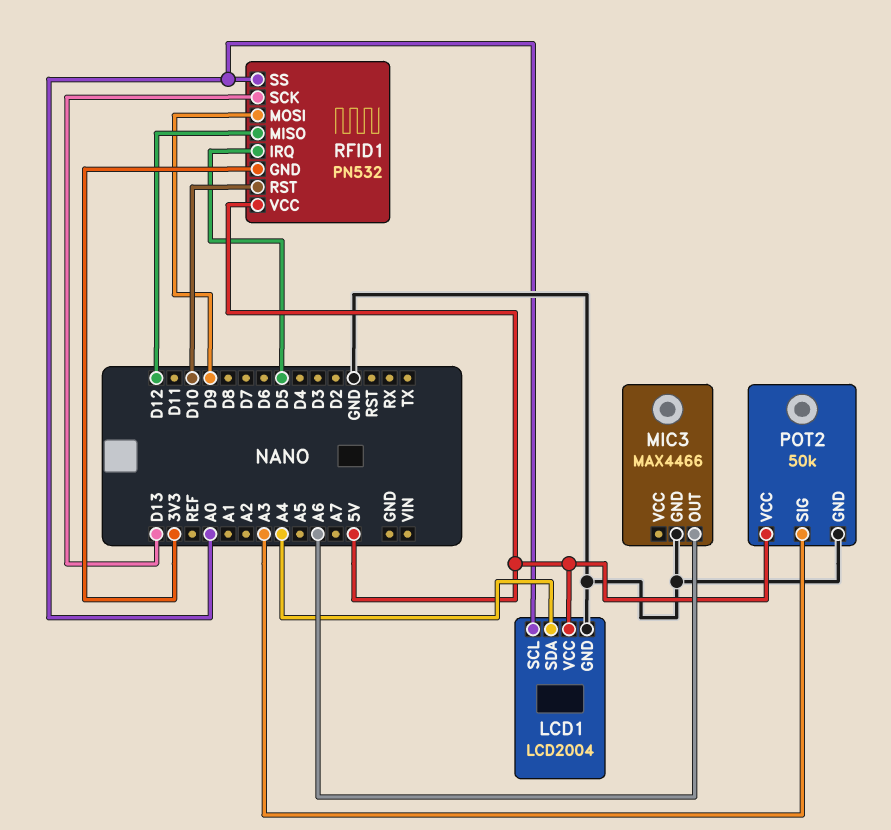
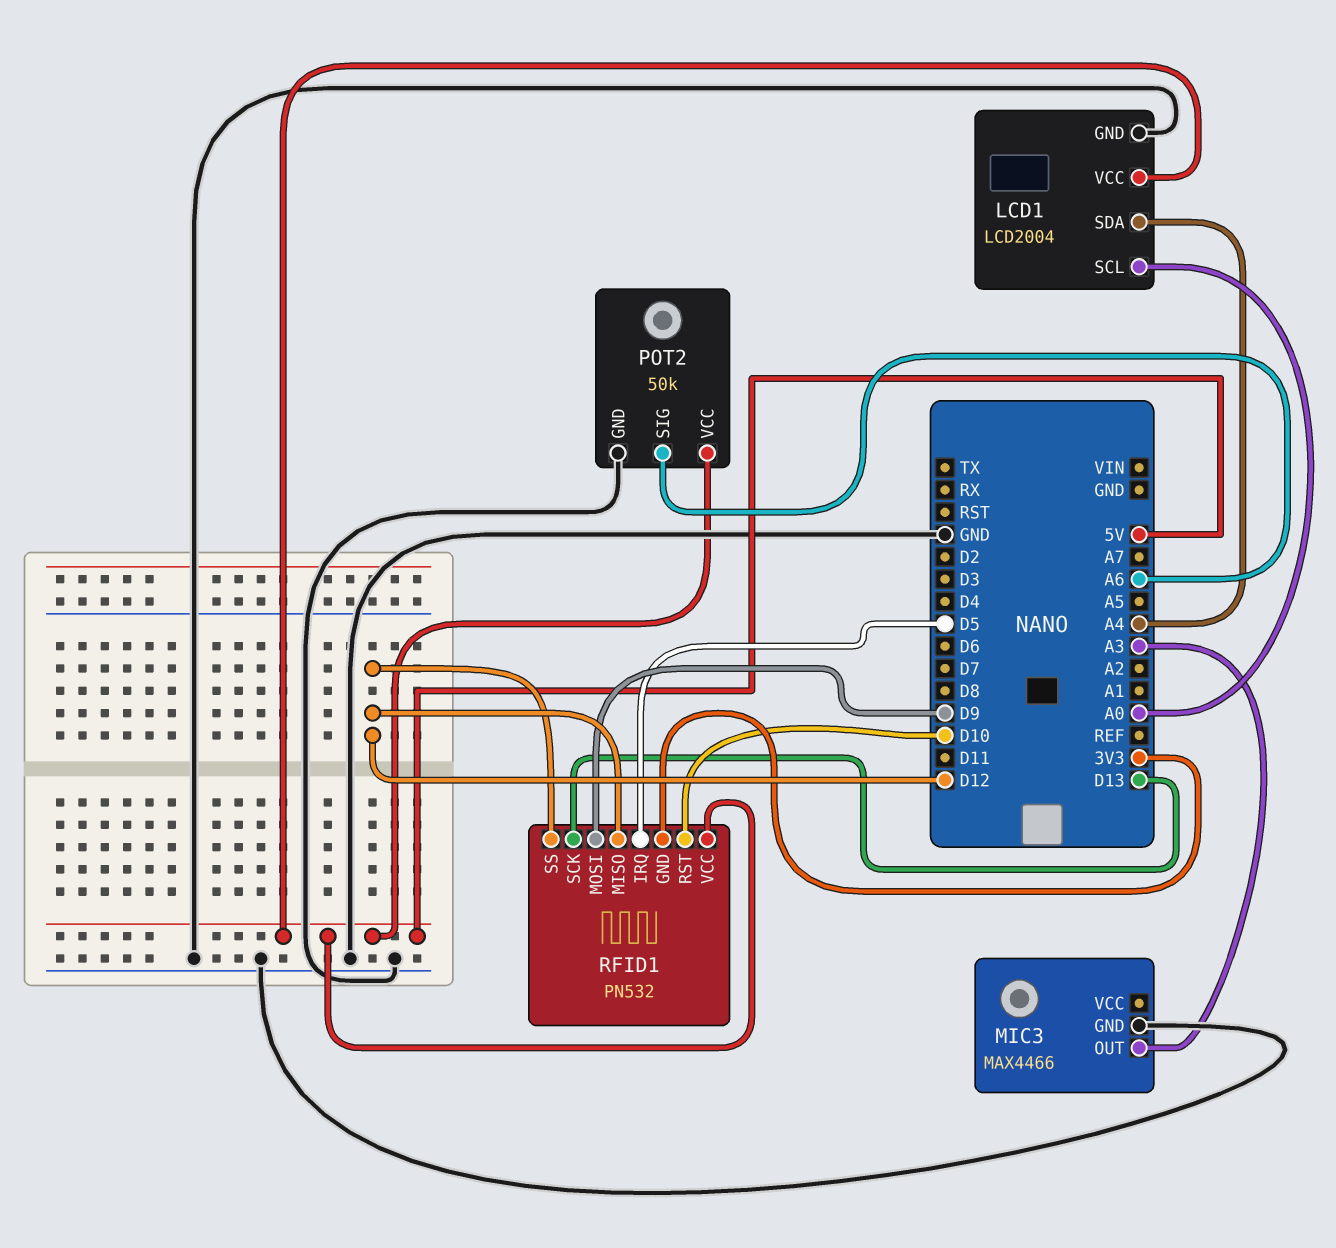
MIC3 pin OUT: A6 -> A3
POT2 pin SIG: A3 -> A6
RFID1 pin SS: A0 -> D12

